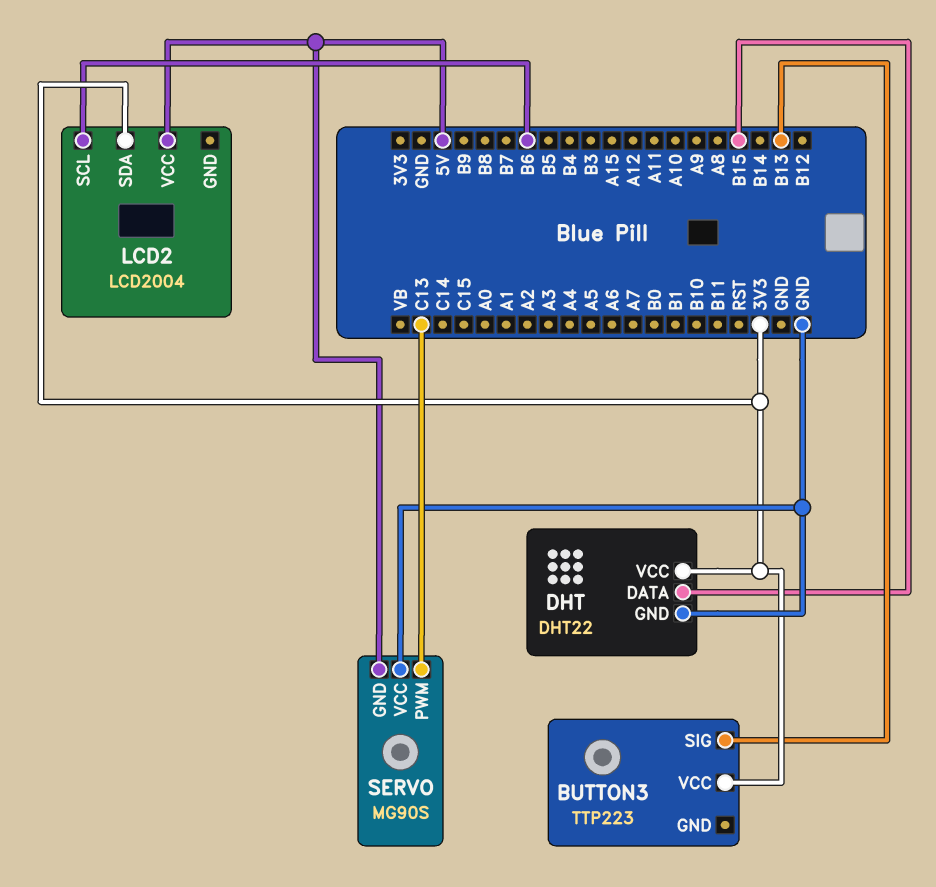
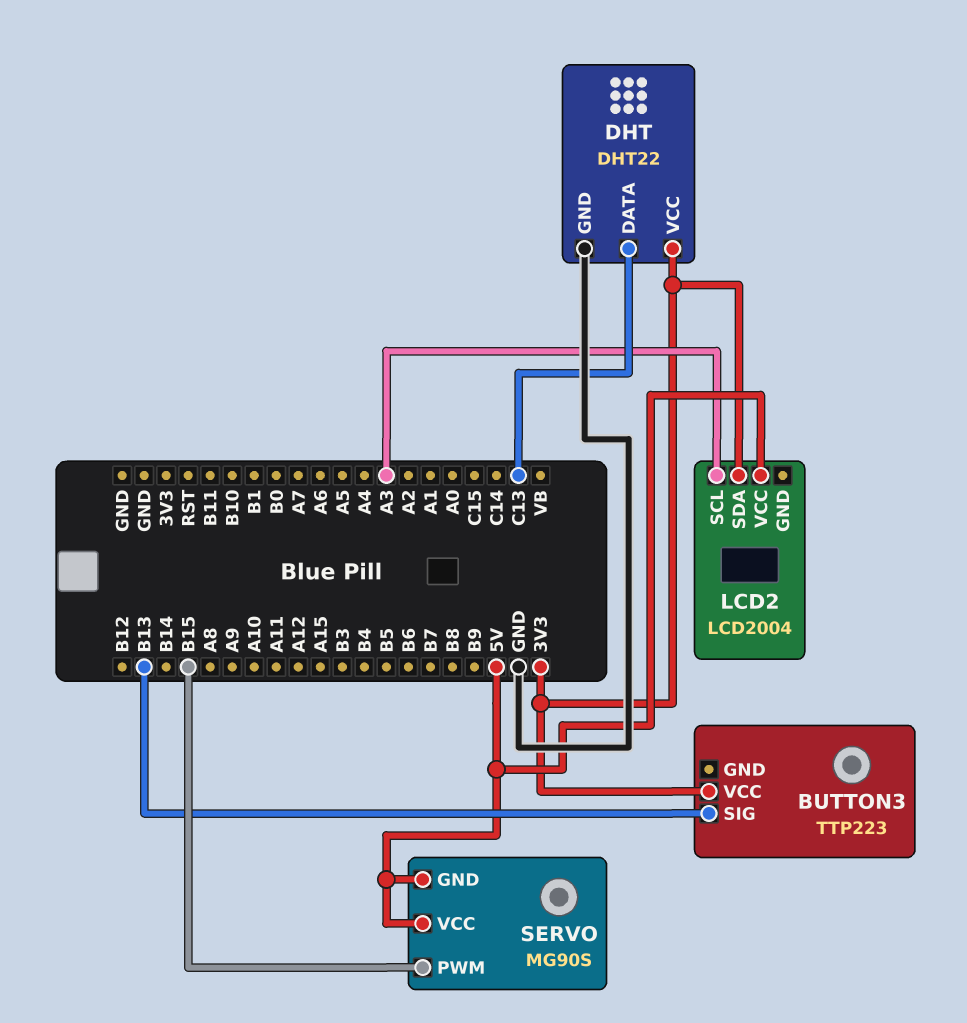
DHT pin DATA: B15 -> C13
LCD2 pin SCL: B6 -> A3
SERVO pin PWM: C13 -> B15
SERVO pin VCC: GND -> 5V

